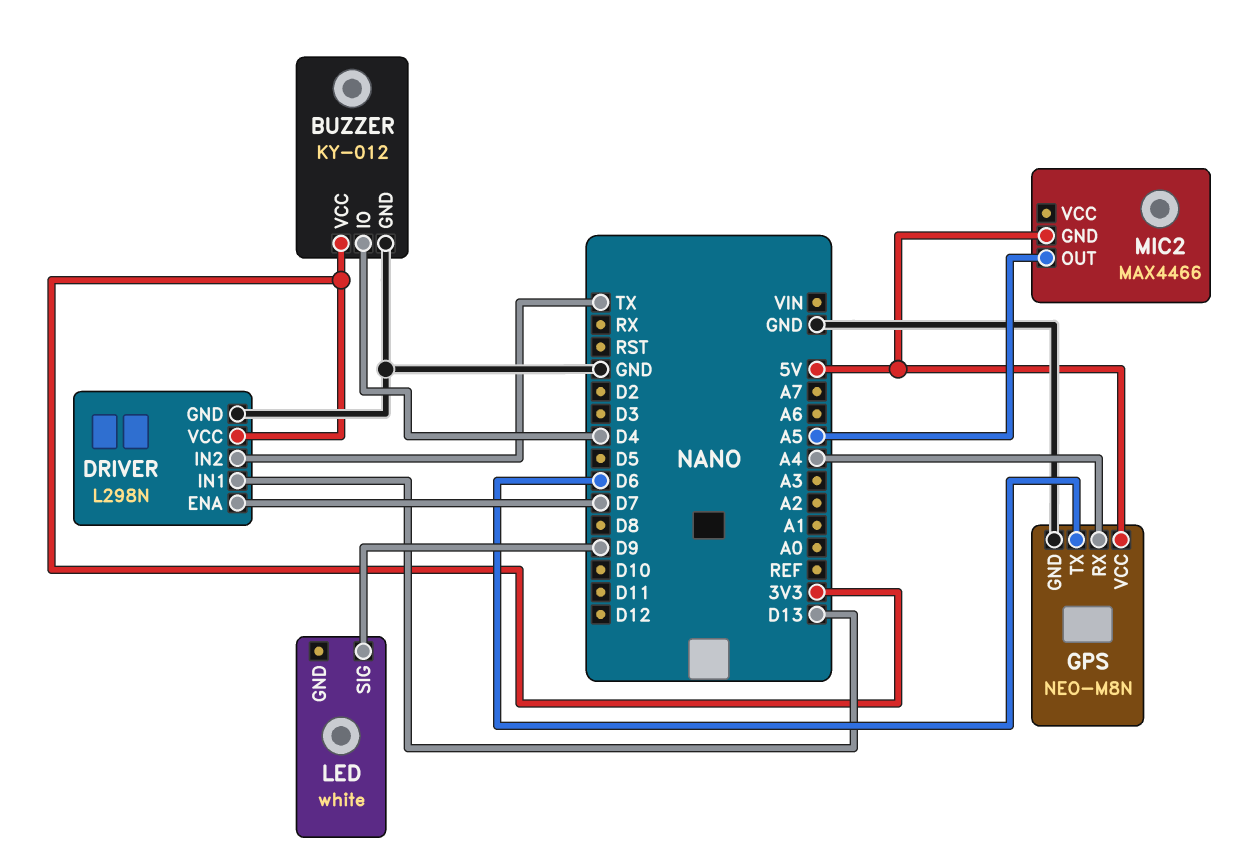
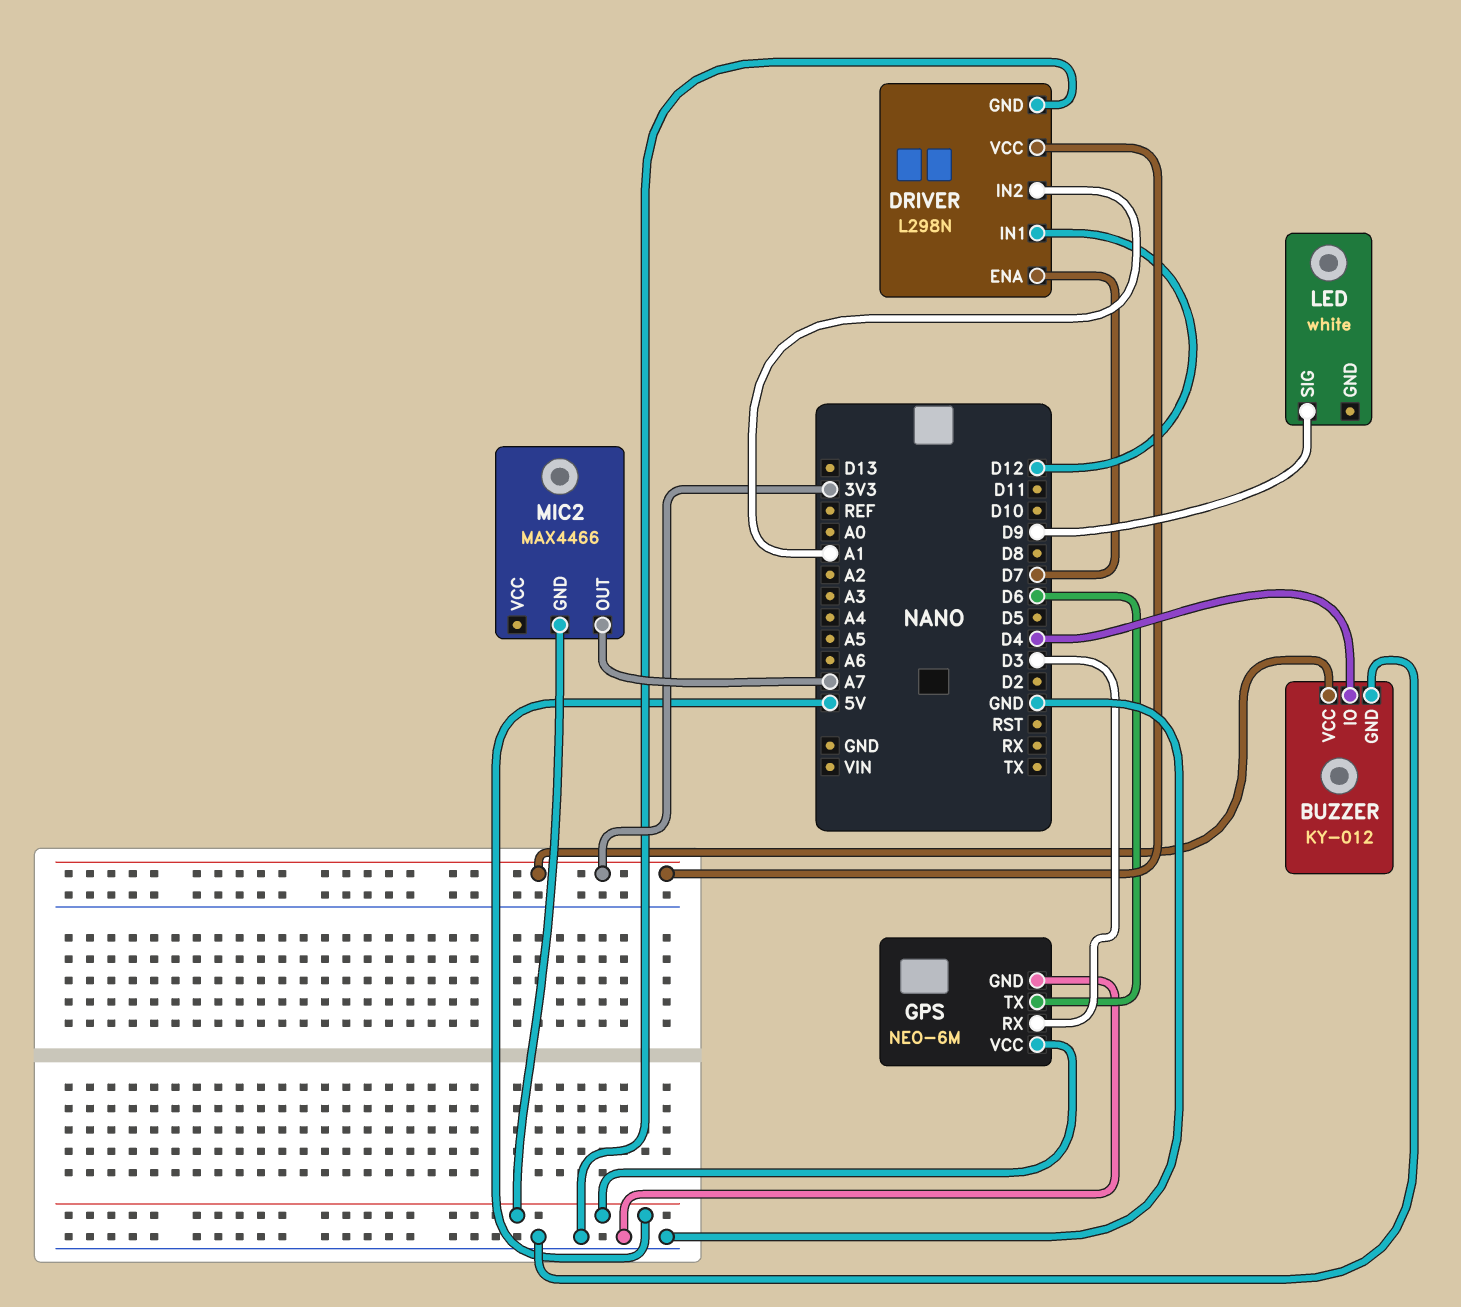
DRIVER pin IN1: D13 -> D12
DRIVER pin IN2: TX -> A1
GPS: NEO-M8N -> NEO-6M
GPS pin RX: A4 -> D3
MIC2 pin OUT: A5 -> A7

